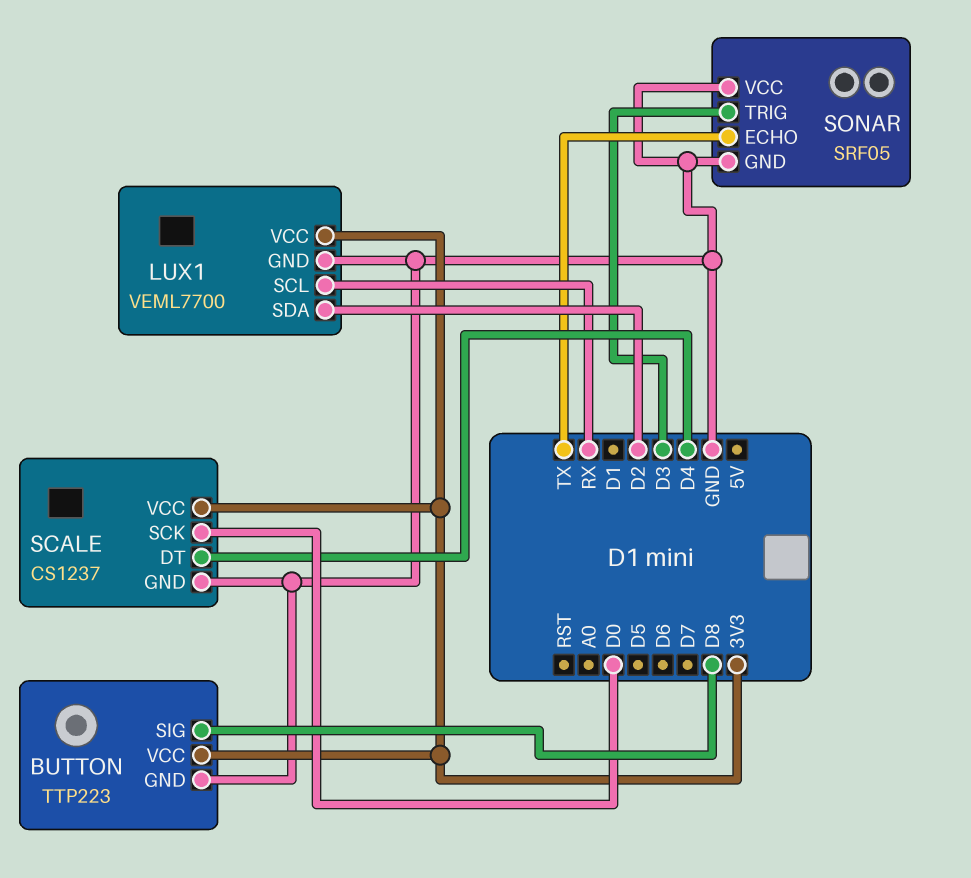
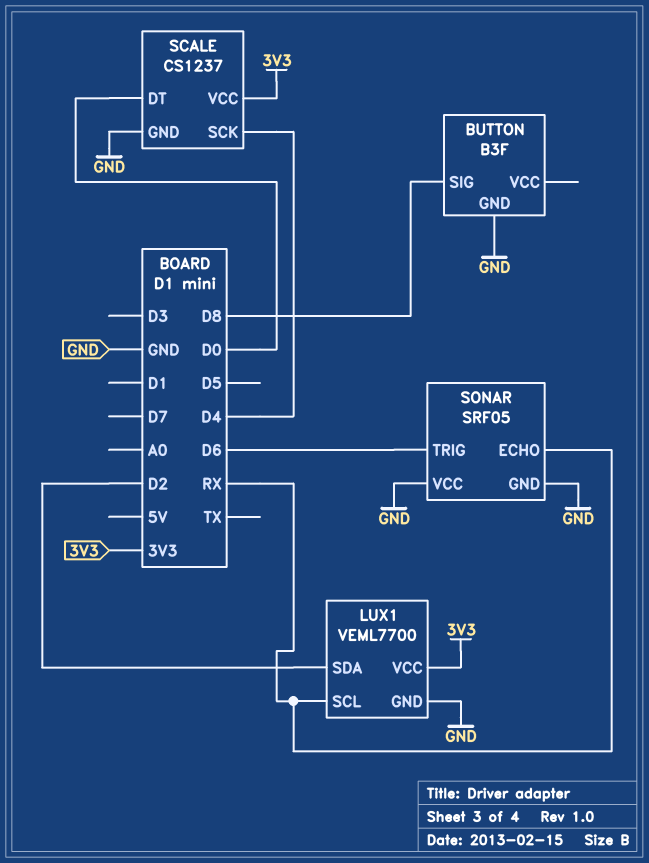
BUTTON: TTP223 -> B3F
BUTTON pin VCC: 3V3 -> none
SCALE pin DT: D4 -> D0
SCALE pin SCK: D0 -> D4
SONAR pin ECHO: TX -> RX
SONAR pin TRIG: D3 -> D6

